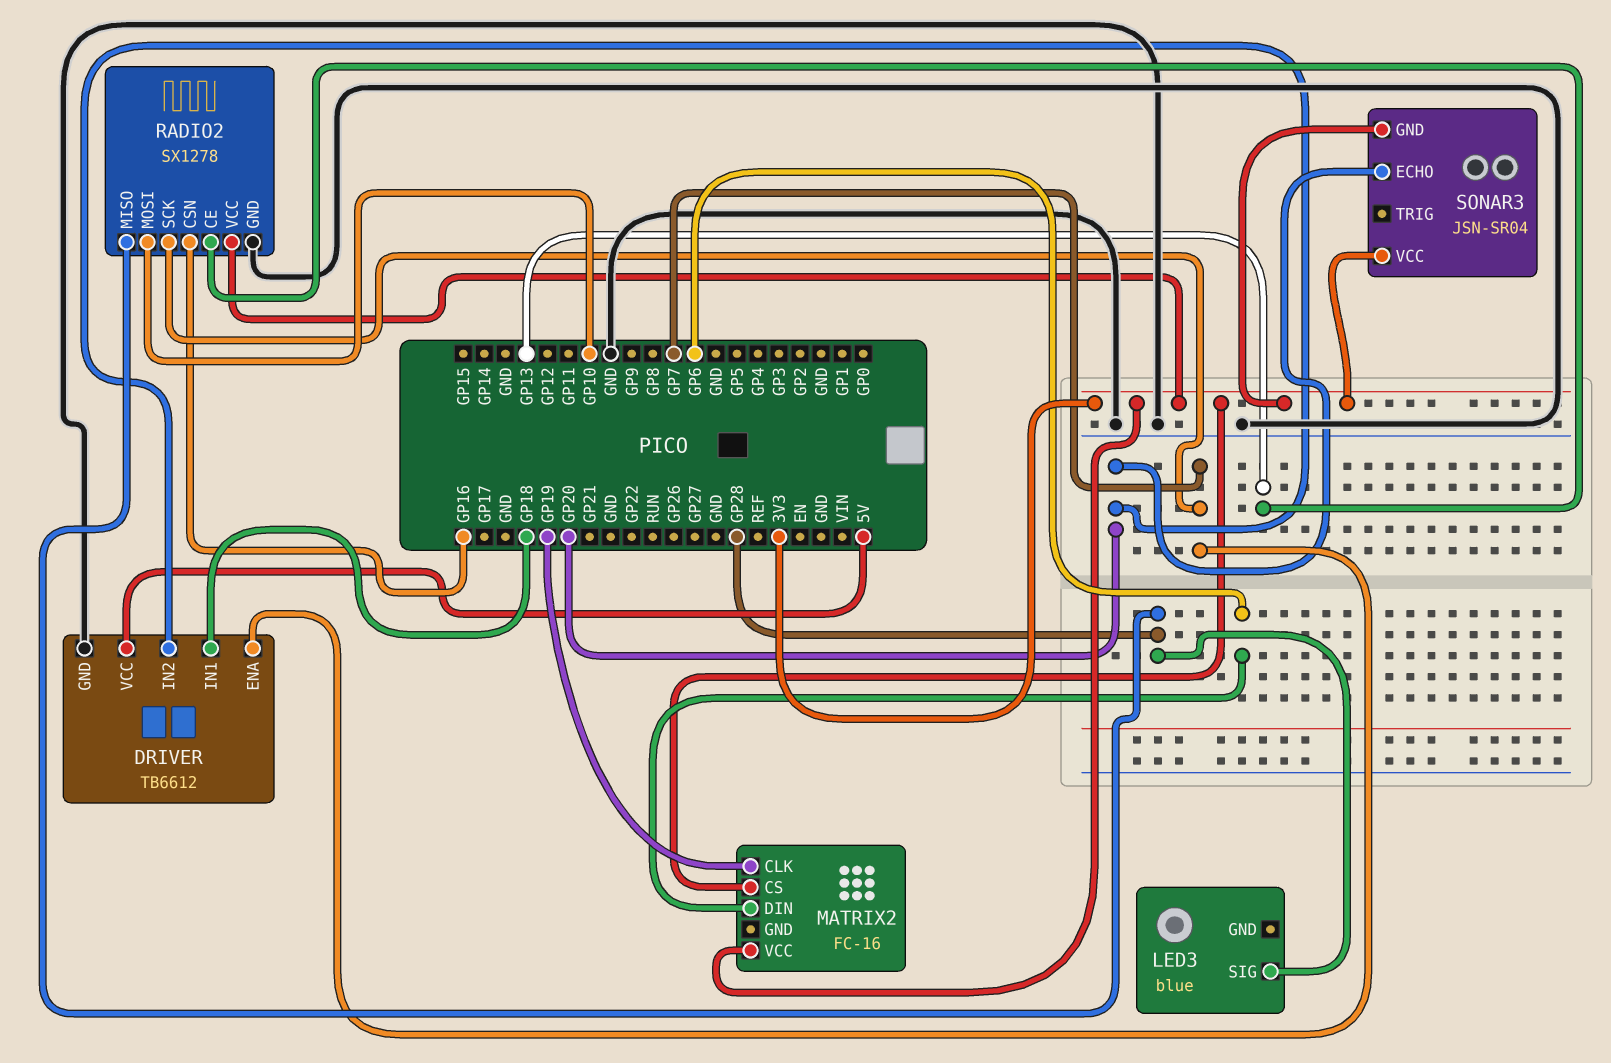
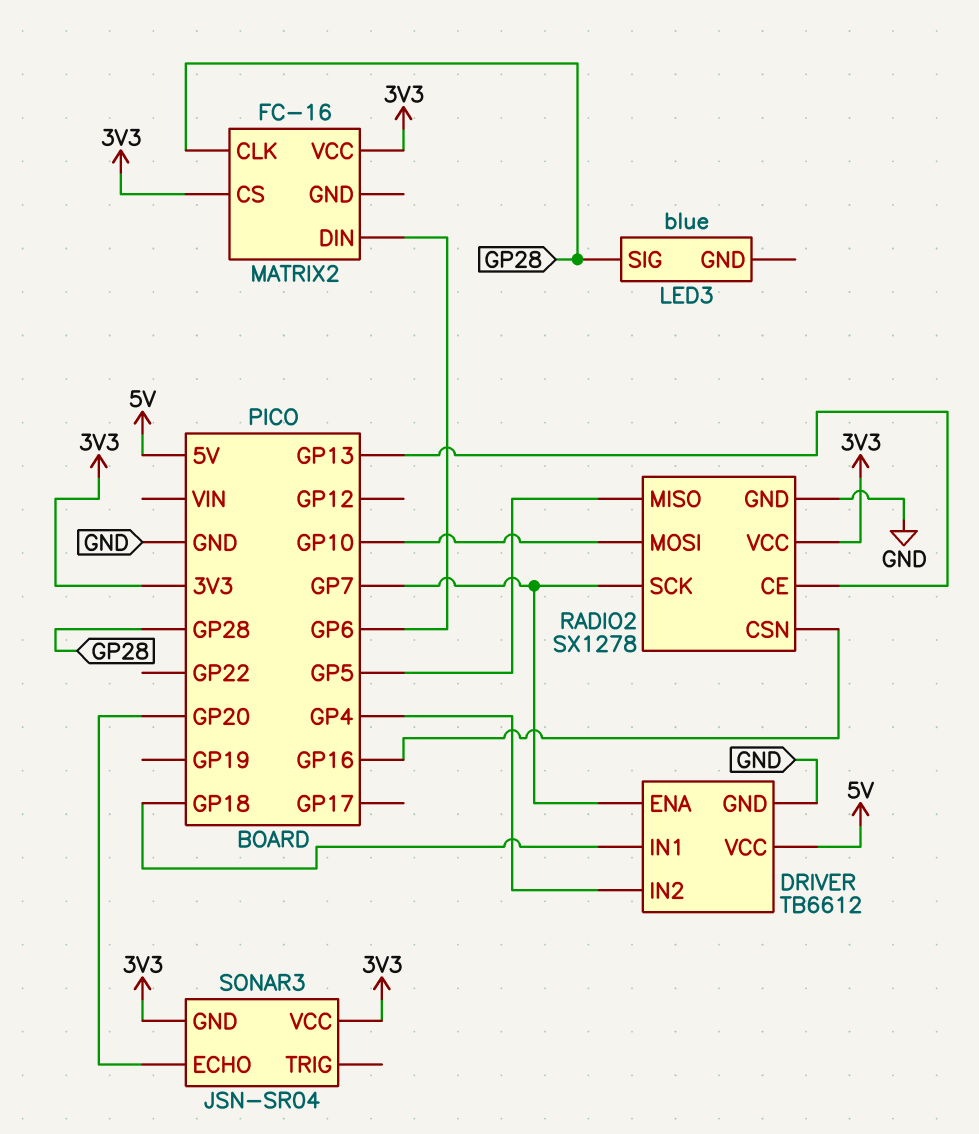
DRIVER pin IN2: GP20 -> GP4
MATRIX2 pin CLK: GP19 -> GP28
RADIO2 pin MISO: GP28 -> GP5

